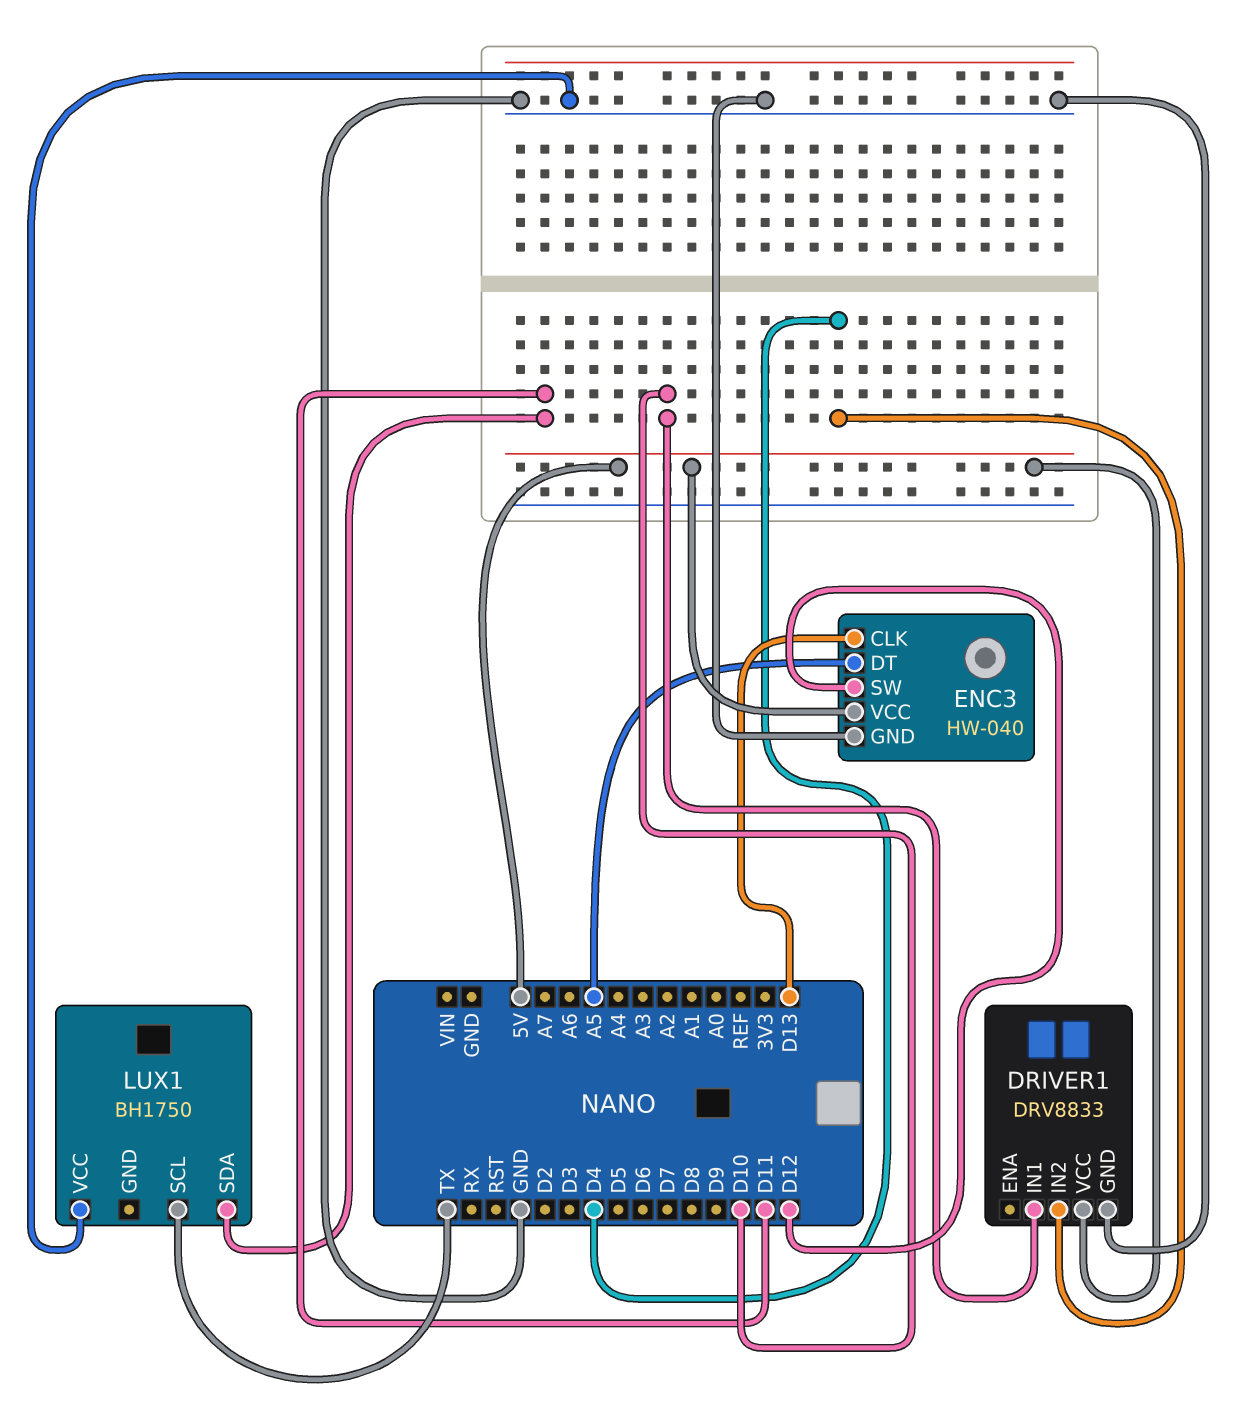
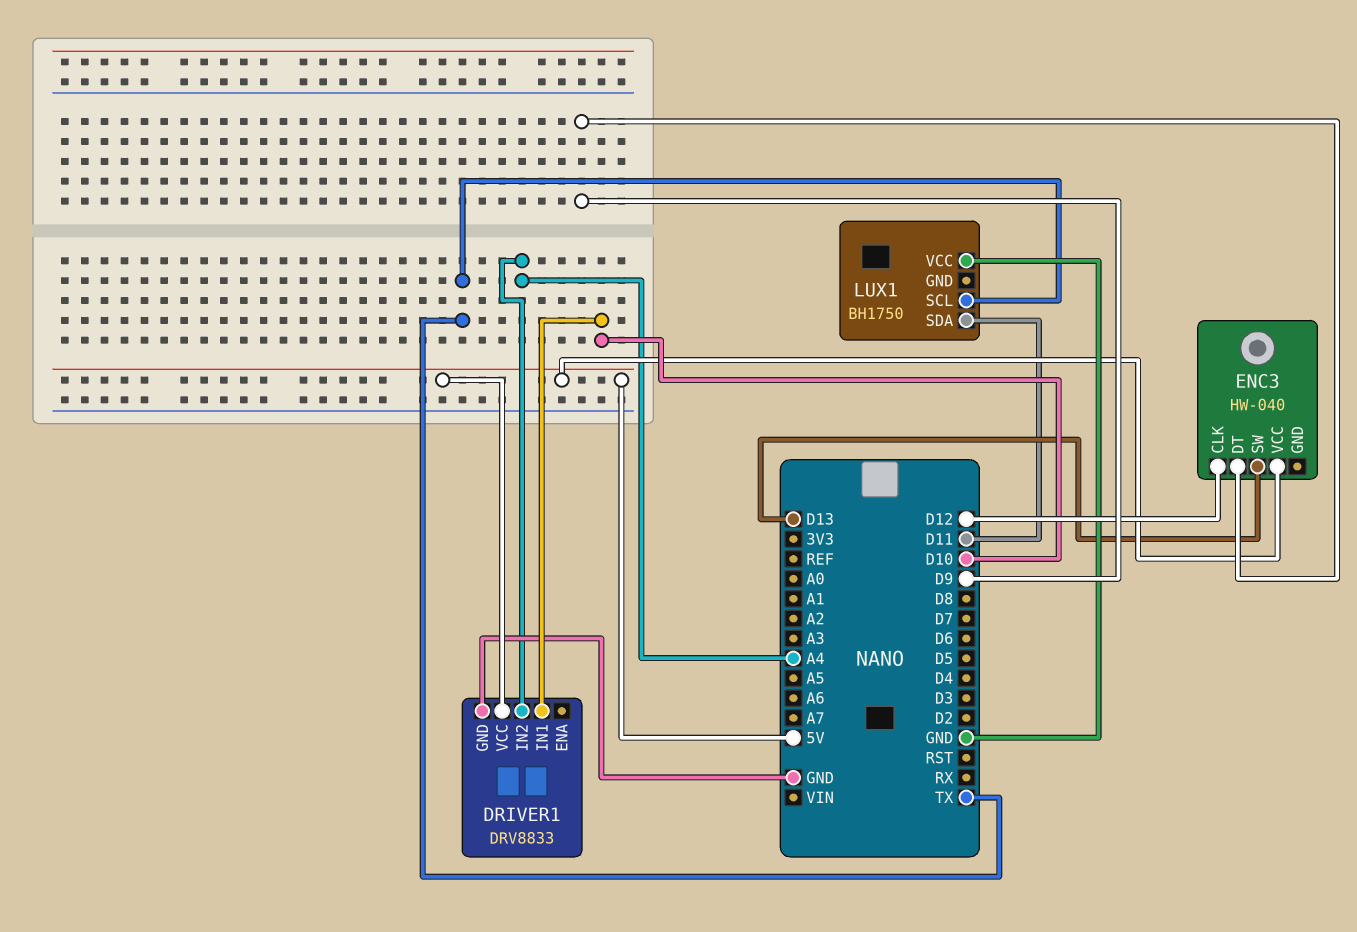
DRIVER1 pin IN2: D4 -> A4
ENC3 pin CLK: D13 -> D12
ENC3 pin DT: A5 -> D9
ENC3 pin GND: GND -> none
ENC3 pin SW: D12 -> D13

